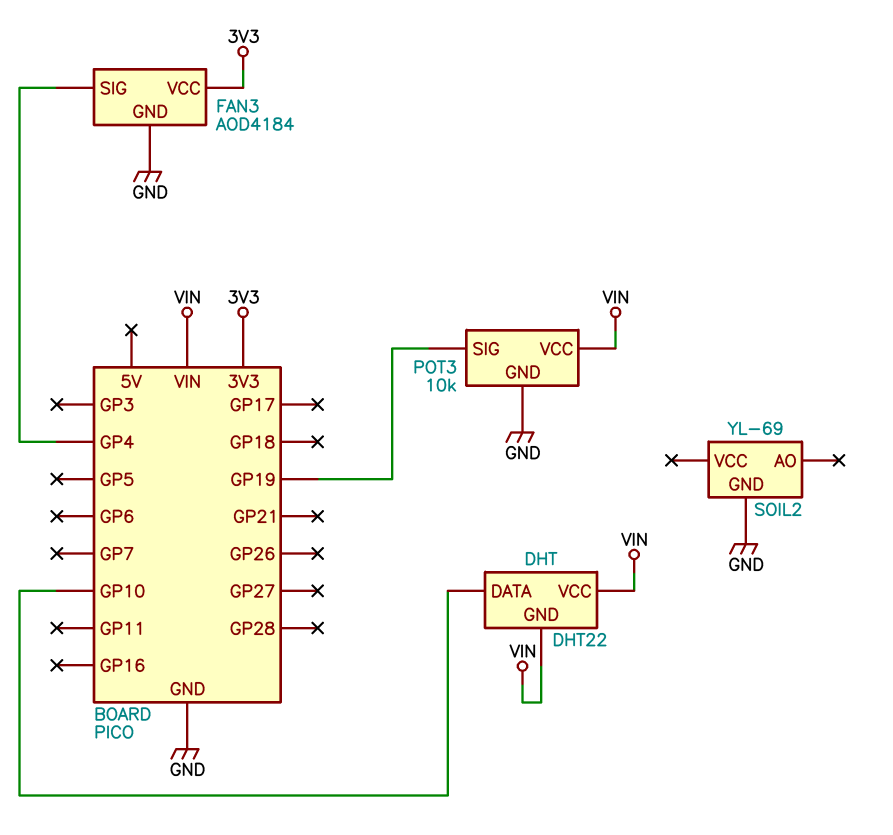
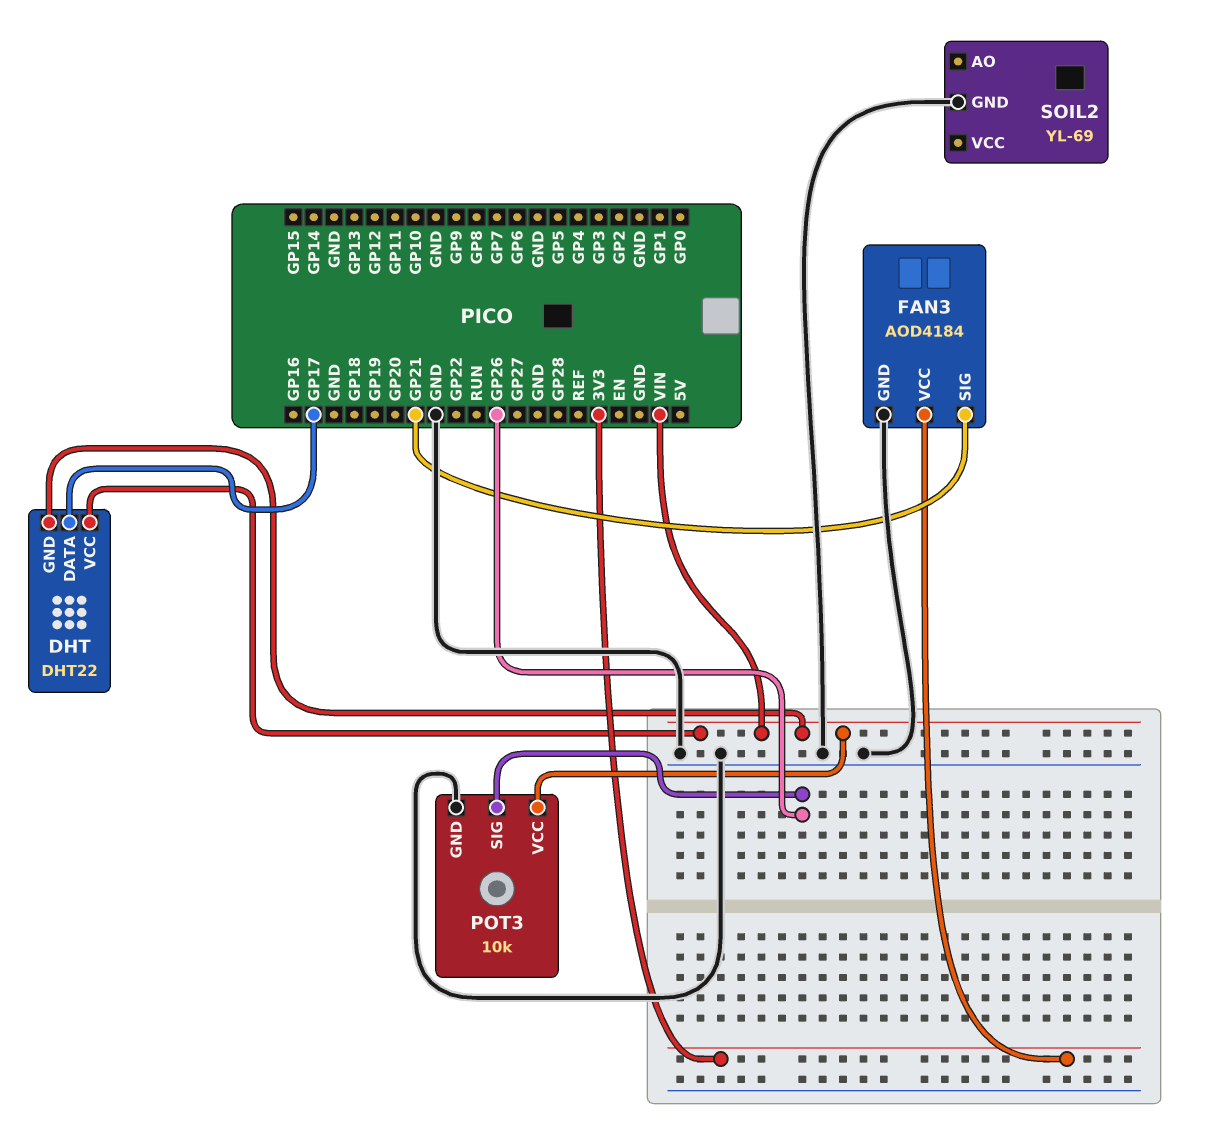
DHT pin DATA: GP10 -> GP17
FAN3 pin SIG: GP4 -> GP21
POT3 pin SIG: GP19 -> GP26

